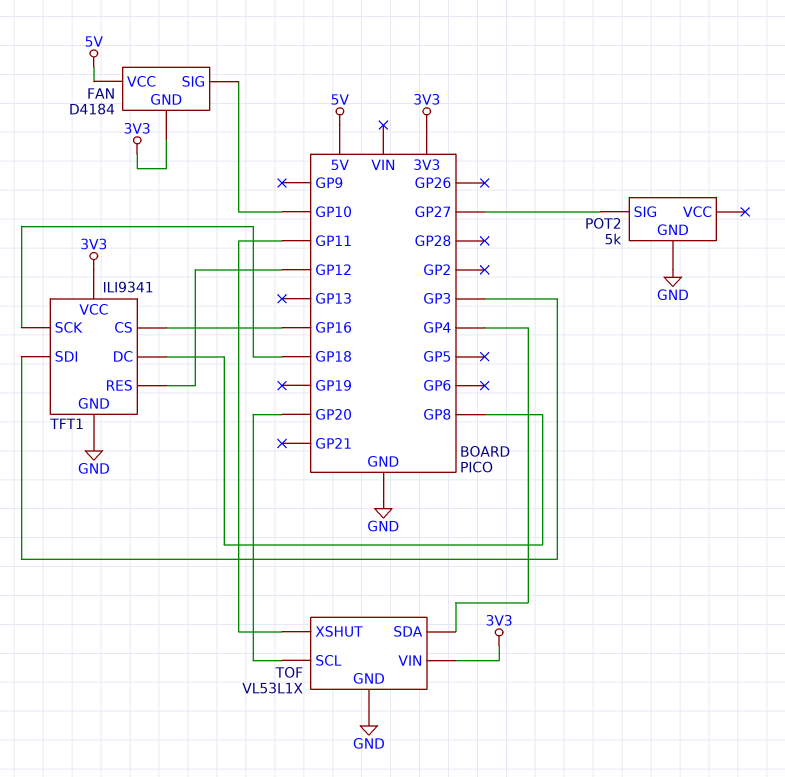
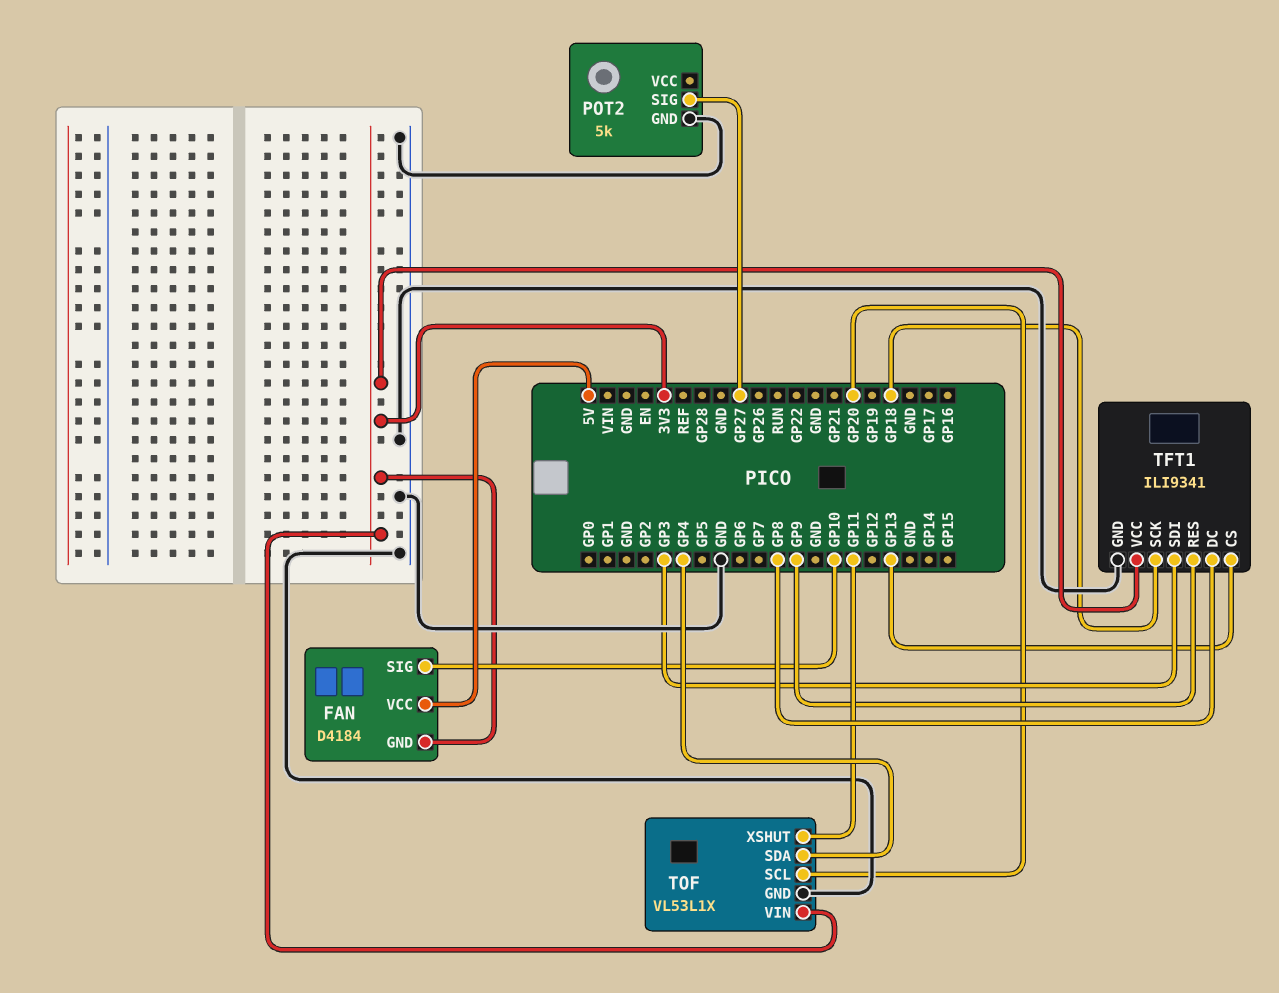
TFT1 pin CS: GP16 -> GP13
TFT1 pin RES: GP12 -> GP9

